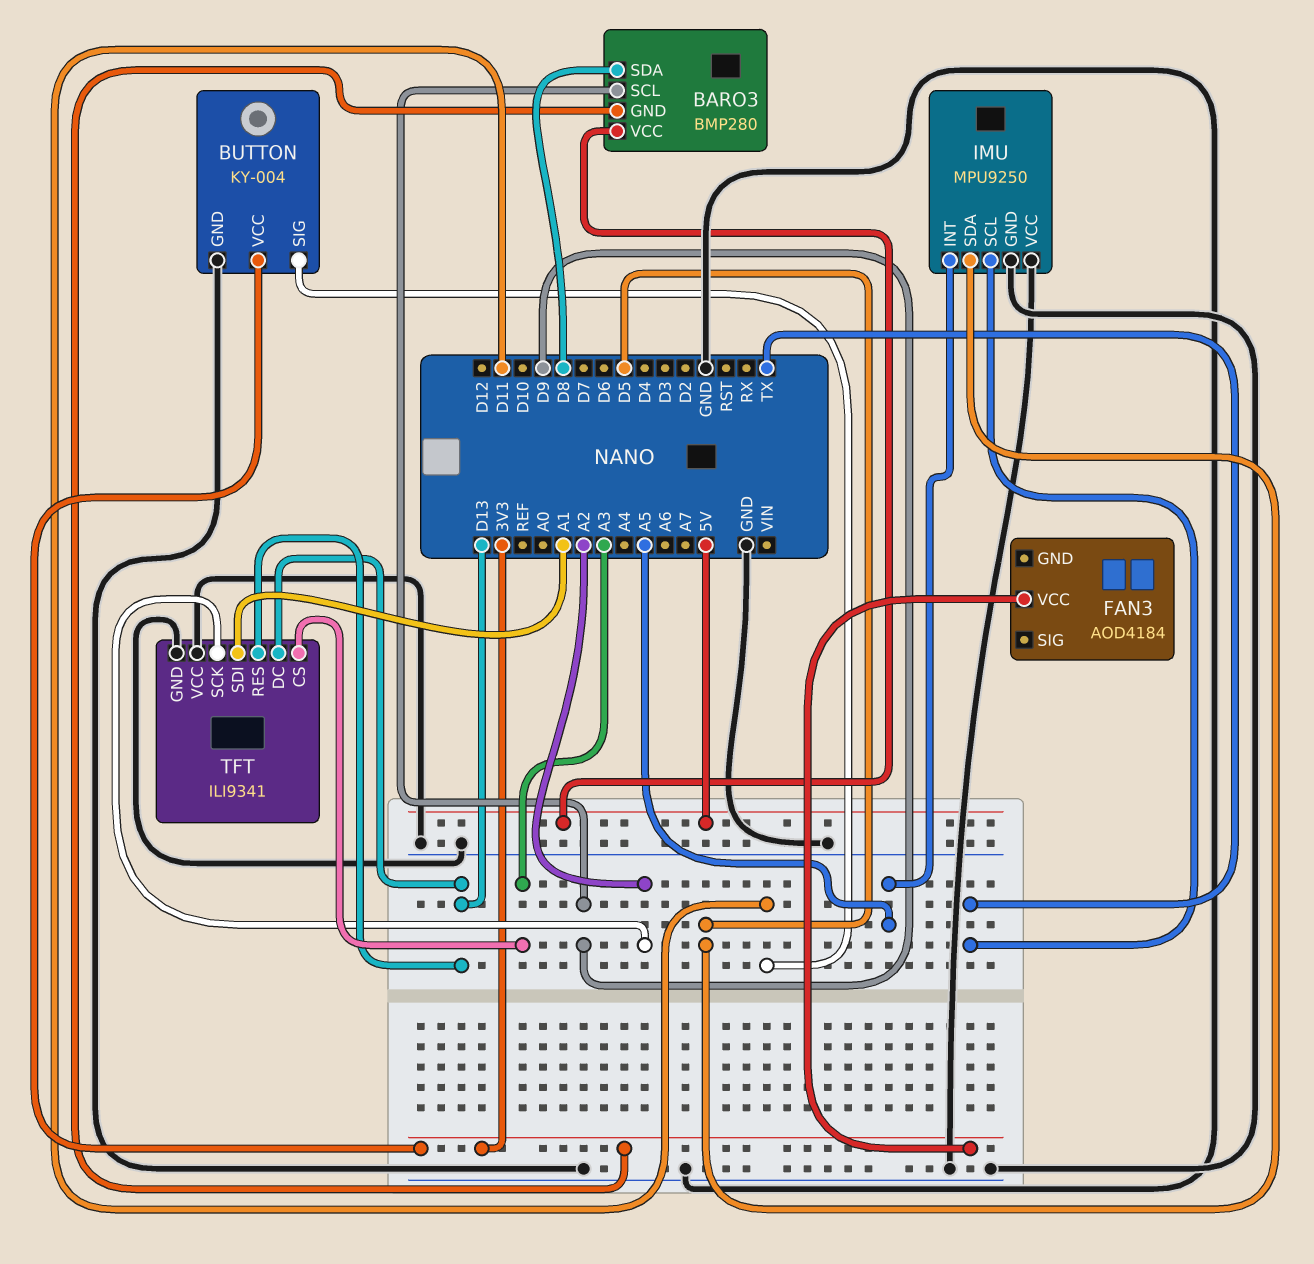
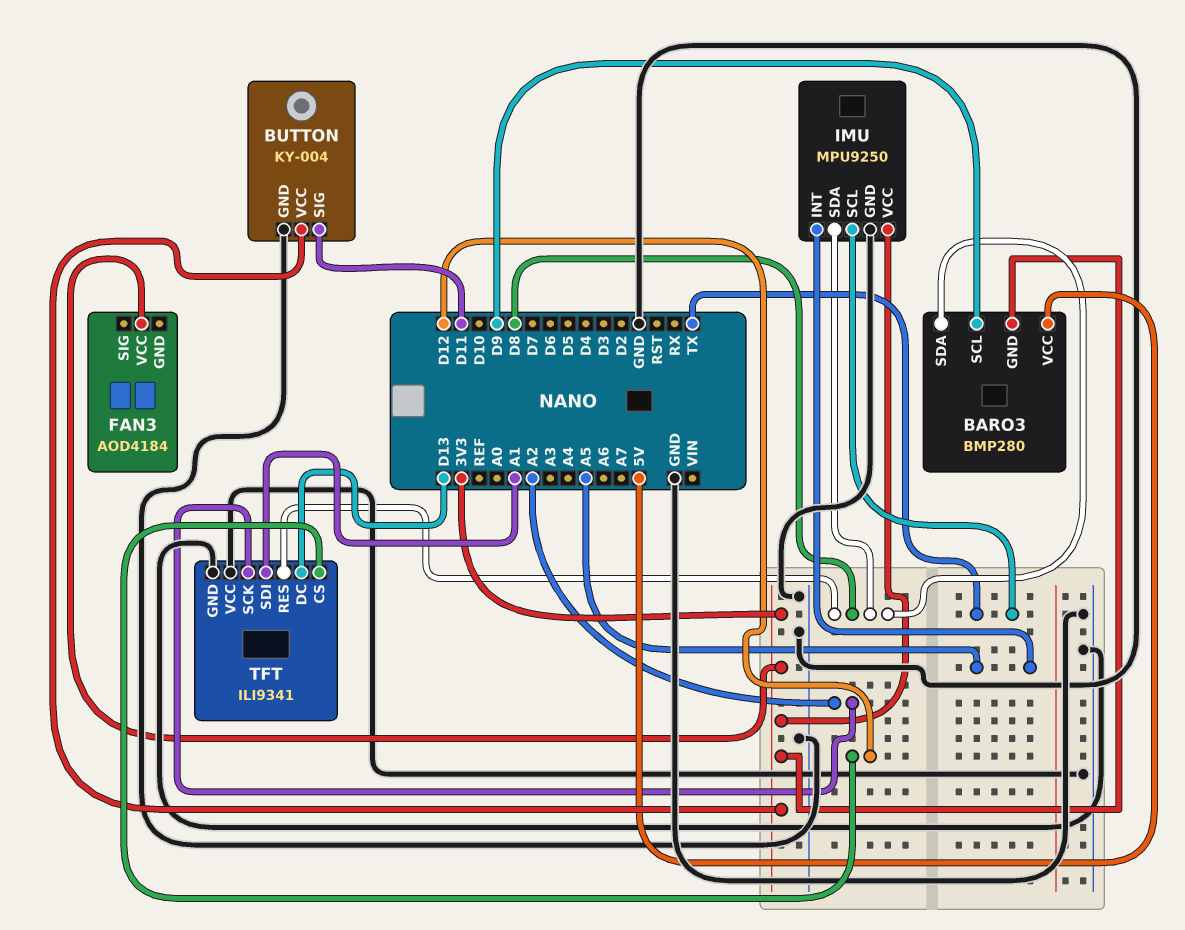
IMU pin SDA: D5 -> D8
IMU pin VCC: GND -> 3V3
TFT pin CS: A3 -> D12
TFT pin RES: D13 -> D8

